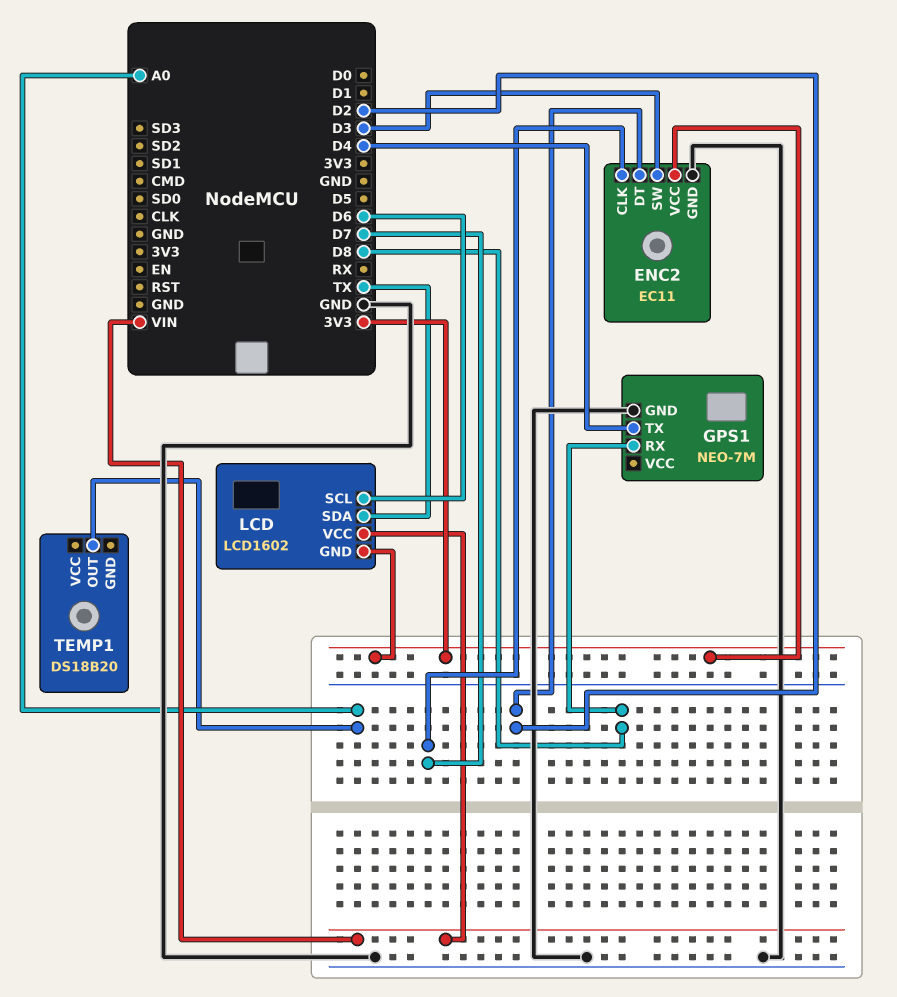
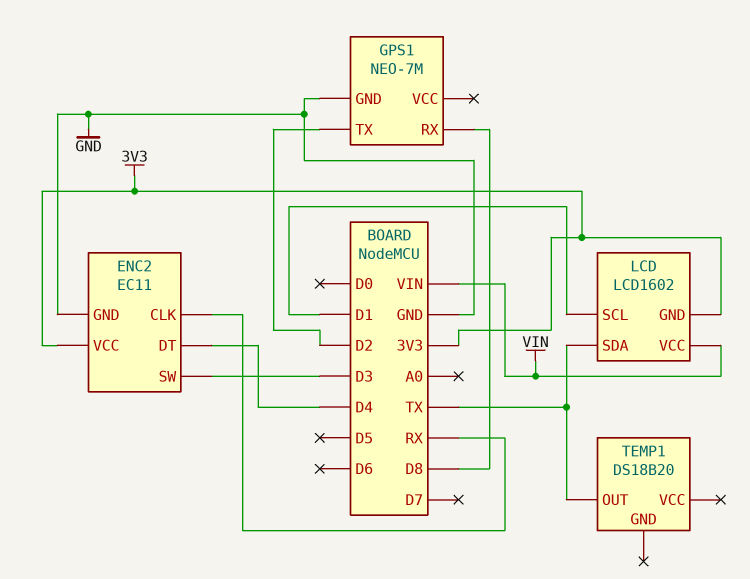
ENC2 pin CLK: D7 -> RX
ENC2 pin DT: D2 -> D4
GPS1 pin TX: D4 -> D2
LCD pin SCL: D6 -> D1
TEMP1 pin OUT: A0 -> TX

